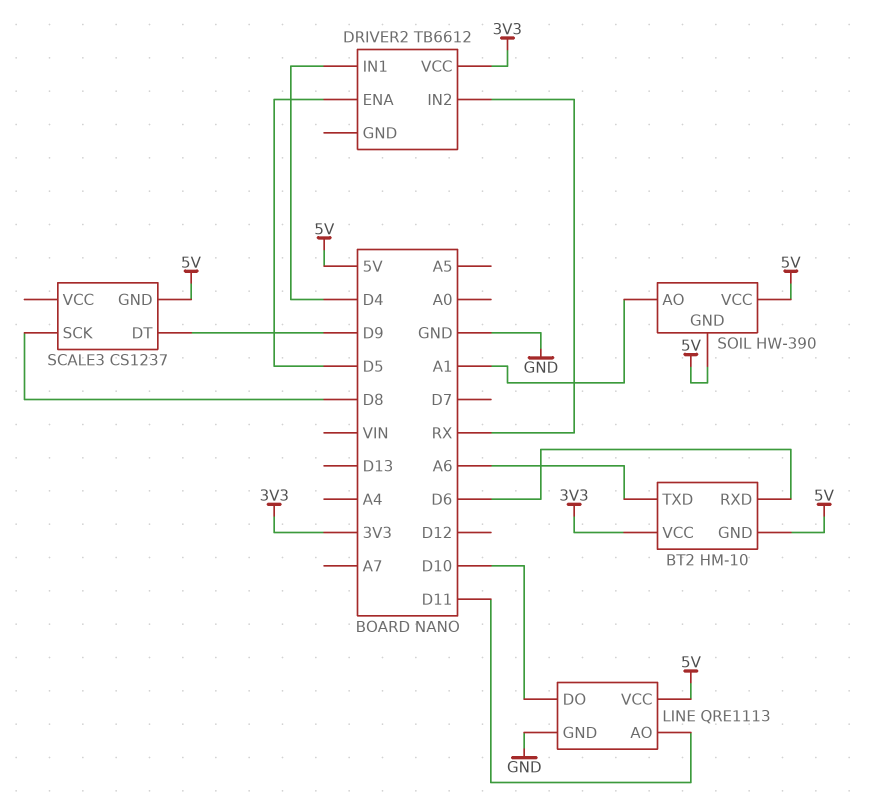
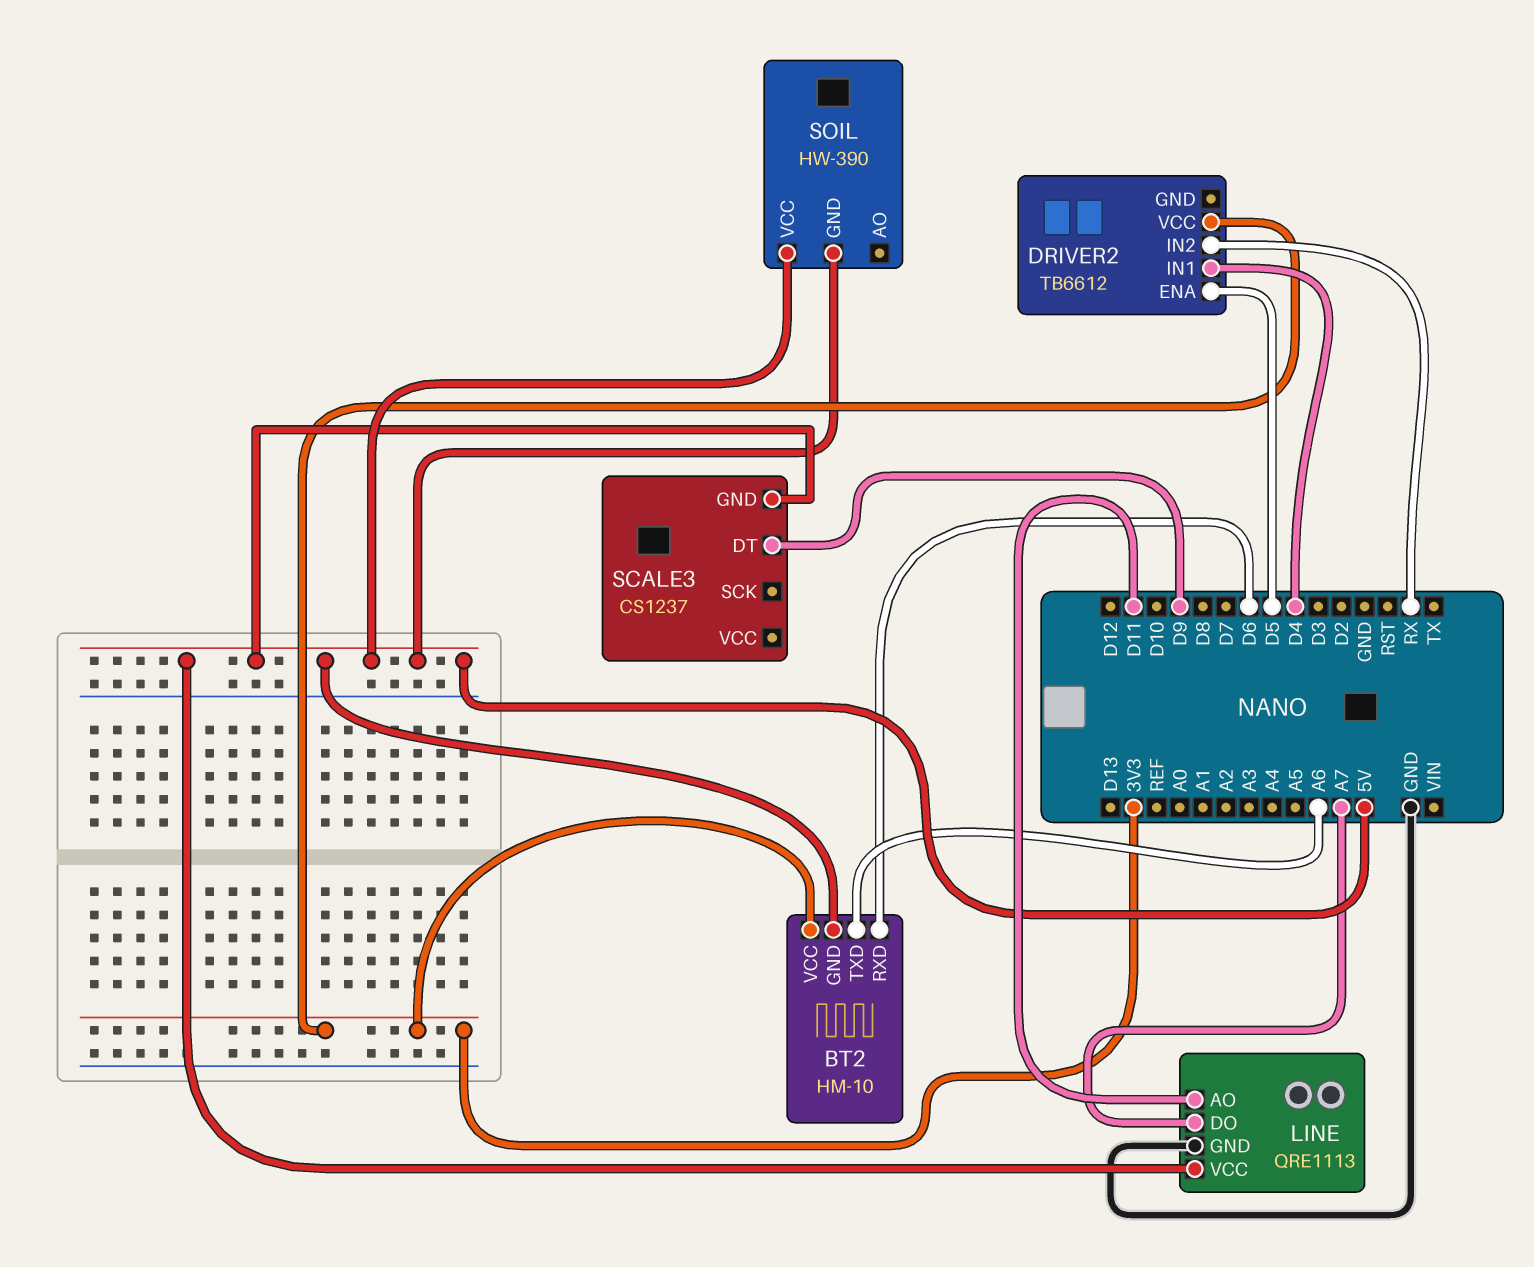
LINE pin DO: D10 -> A7
SCALE3 pin SCK: D8 -> none
SOIL pin AO: A1 -> none

